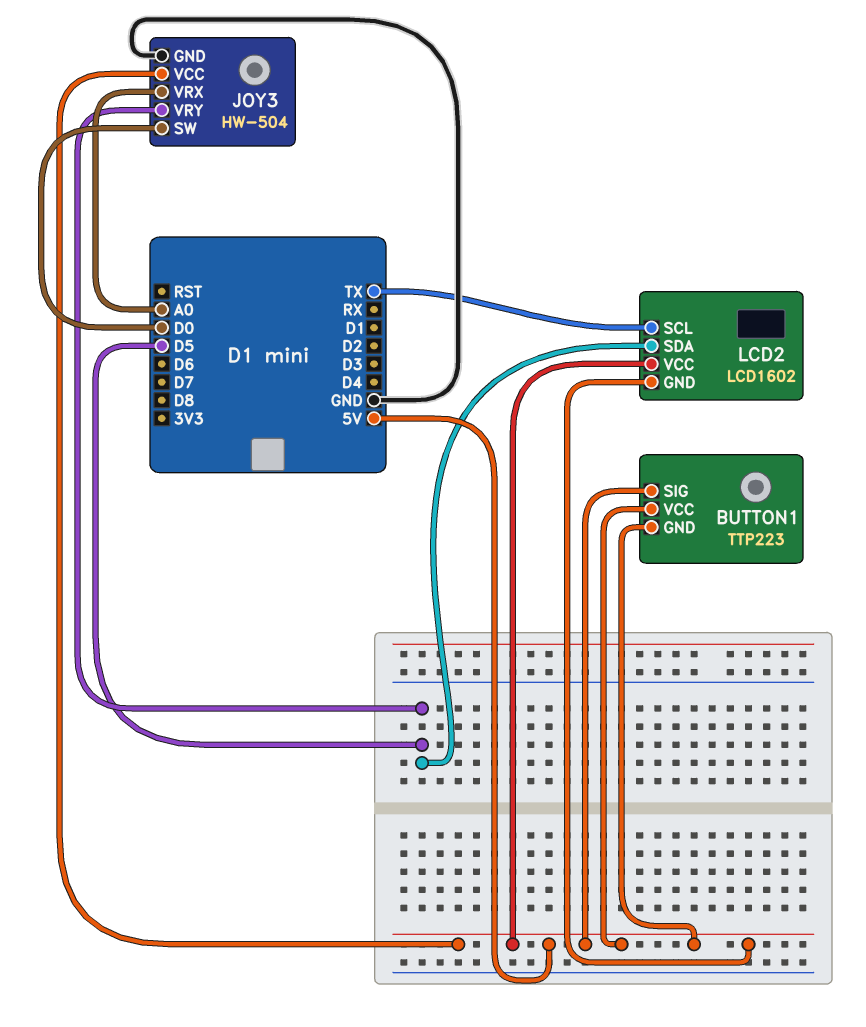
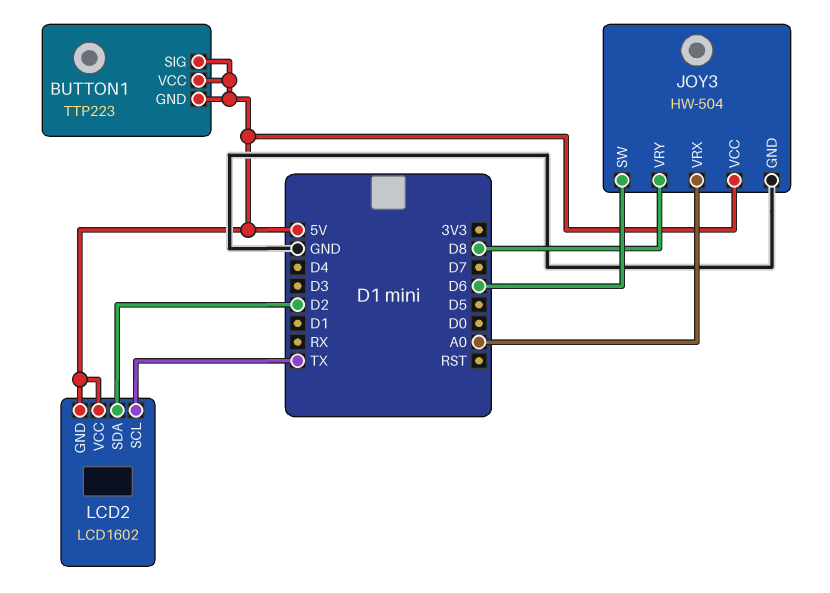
JOY3 pin SW: D0 -> D6
JOY3 pin VRY: D5 -> D8
LCD2 pin SDA: D5 -> D2

